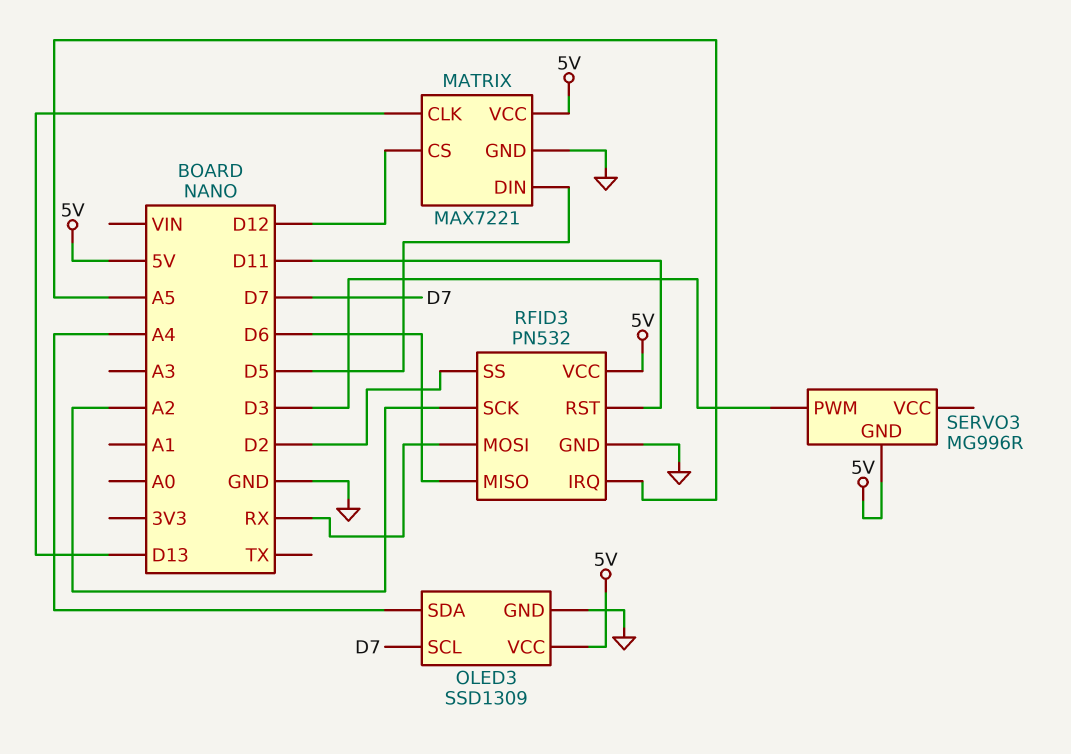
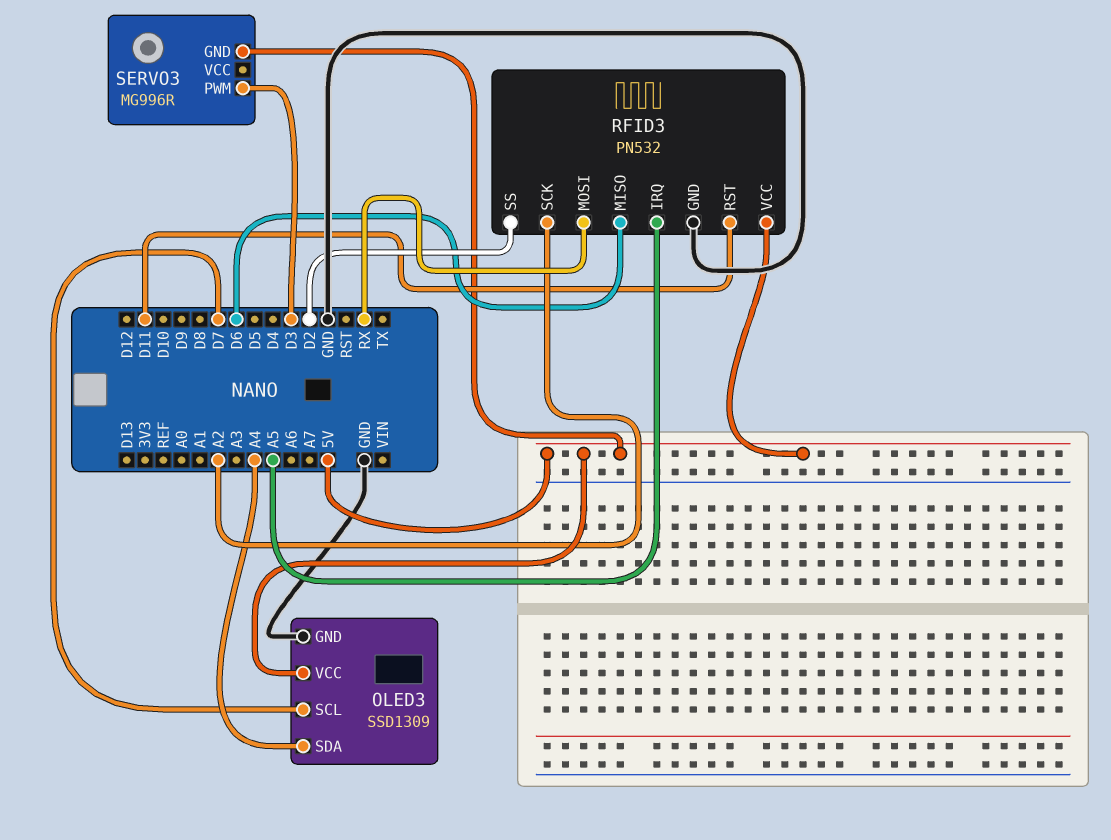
MATRIX: MAX7221 -> none
MATRIX pin CLK: D13 -> none
MATRIX pin CS: D12 -> none
MATRIX pin DIN: D5 -> none
MATRIX pin GND: GND -> none
MATRIX pin VCC: 5V -> none

